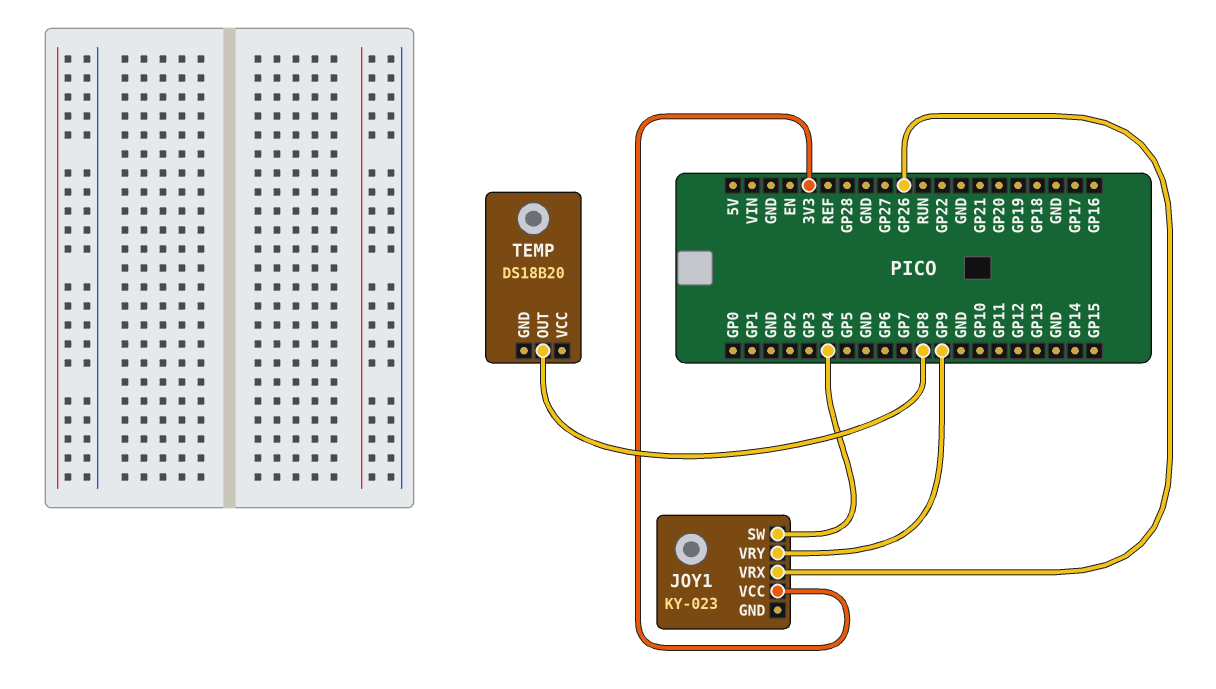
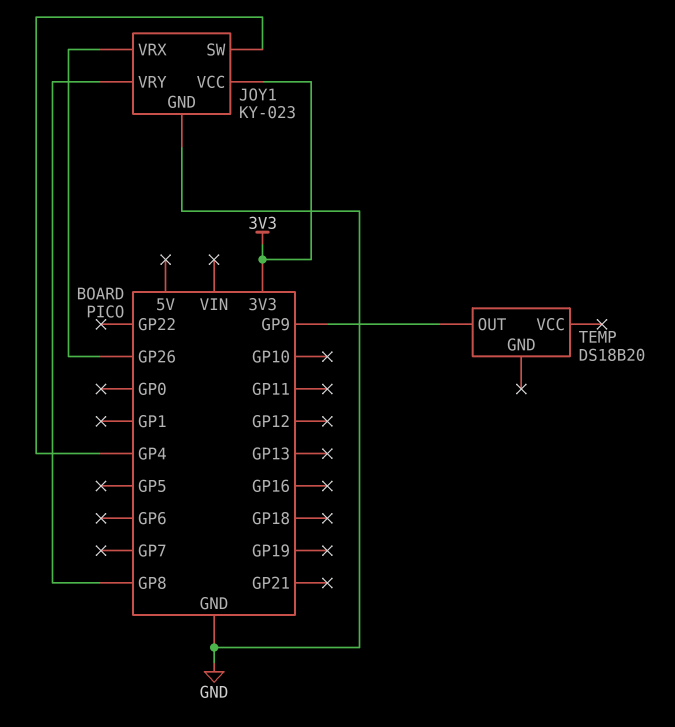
JOY1 pin GND: none -> GND
JOY1 pin VRY: GP9 -> GP8
TEMP pin OUT: GP8 -> GP9

